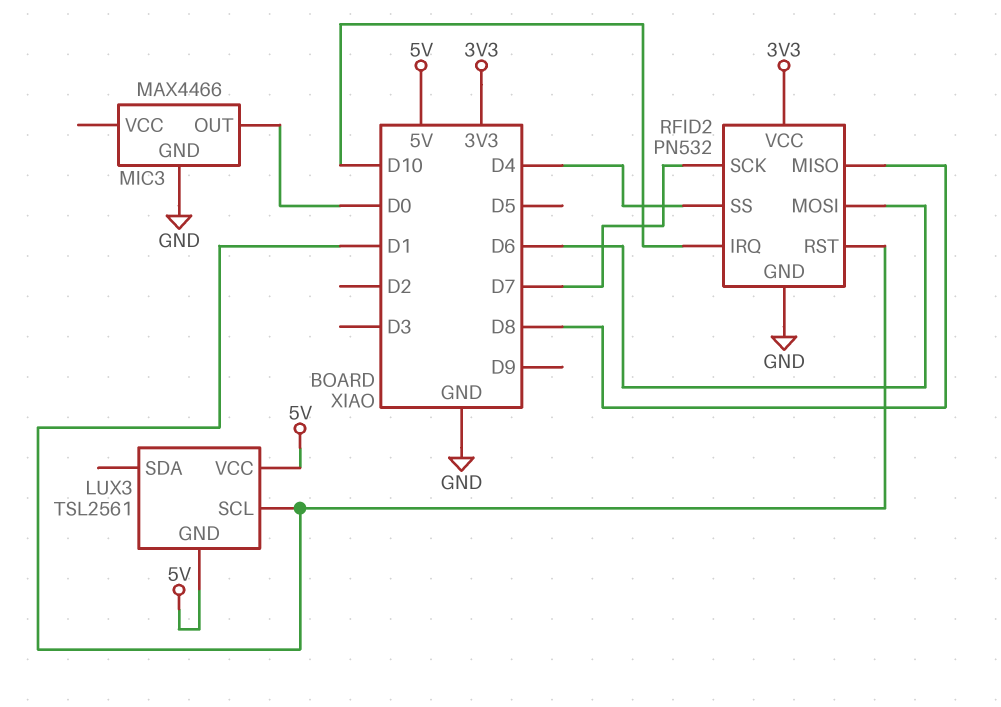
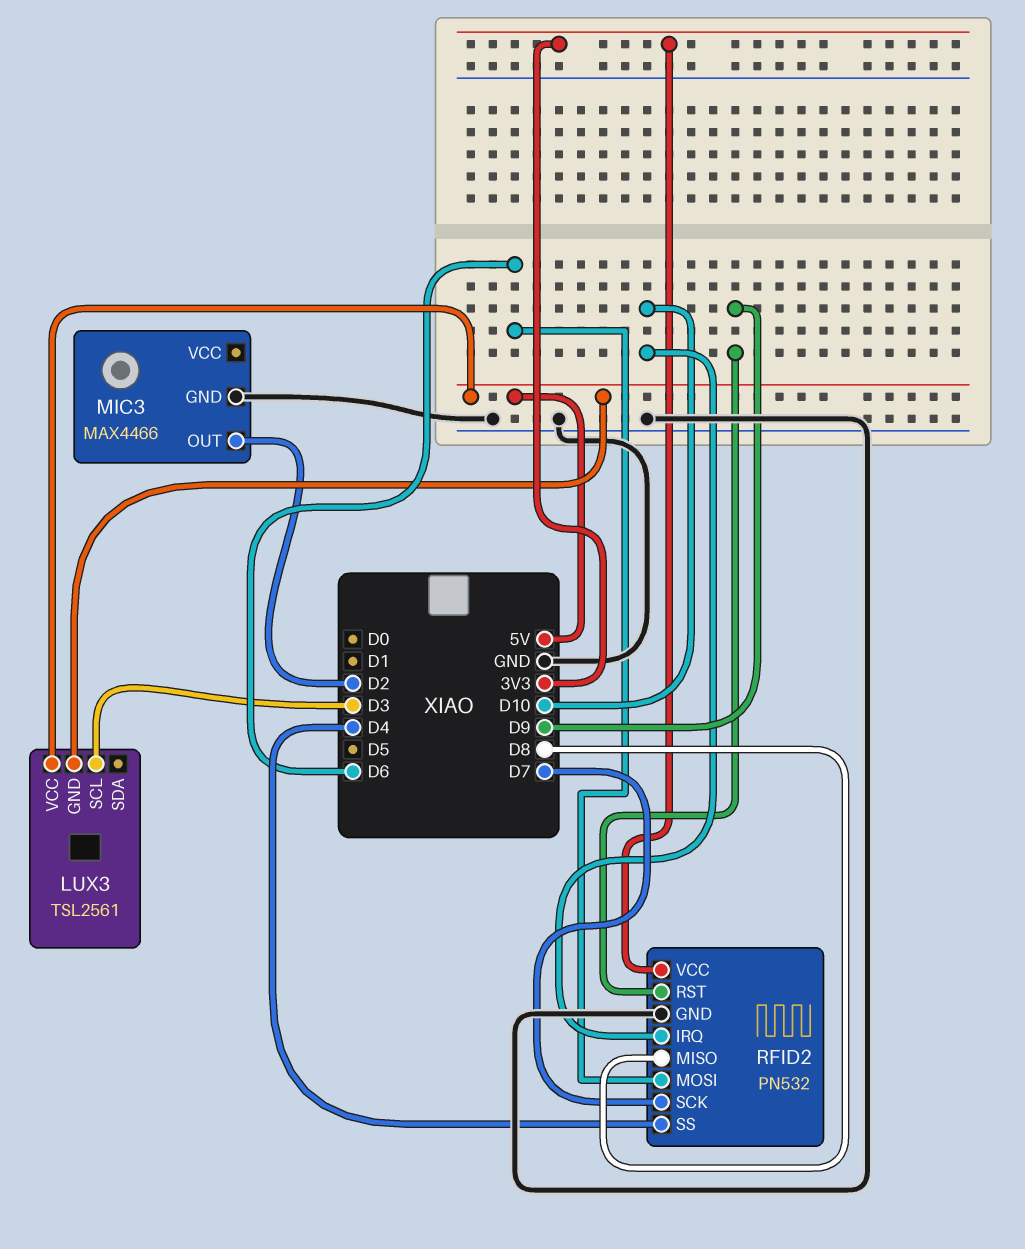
LUX3 pin SCL: D1 -> D3
MIC3 pin OUT: D0 -> D2
RFID2 pin RST: D1 -> D9

